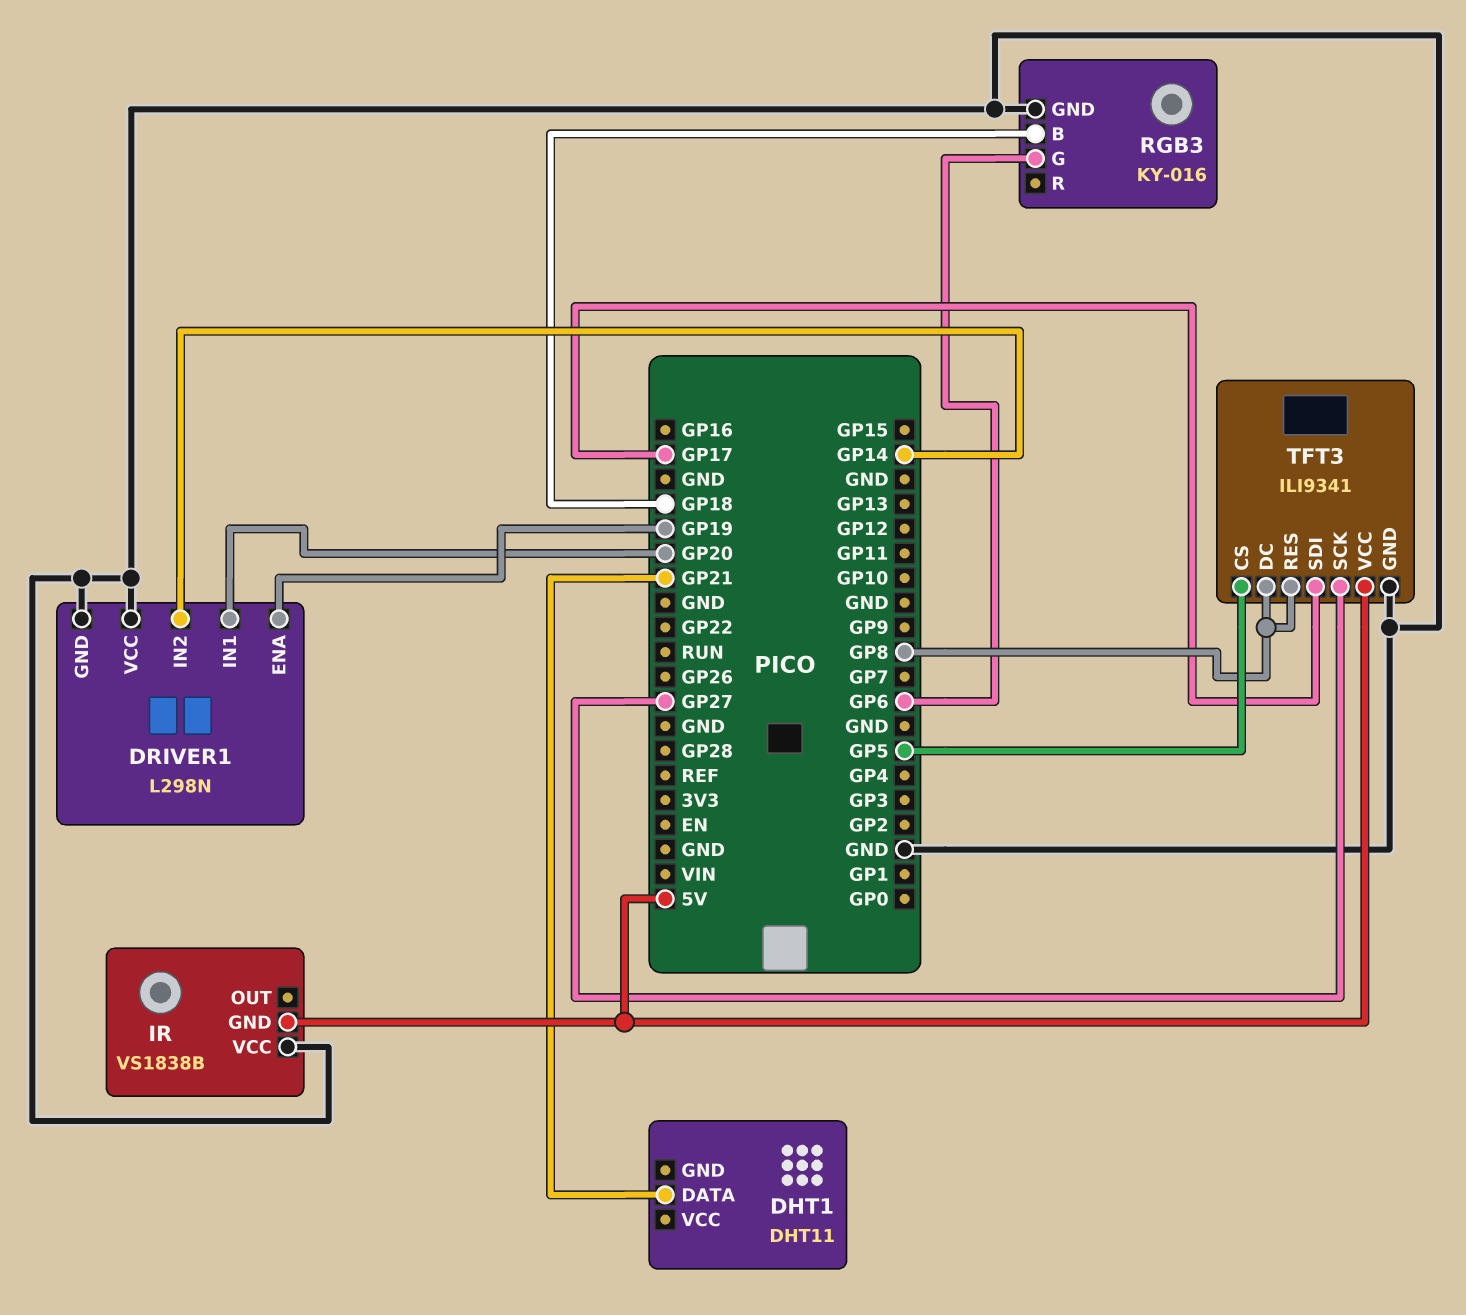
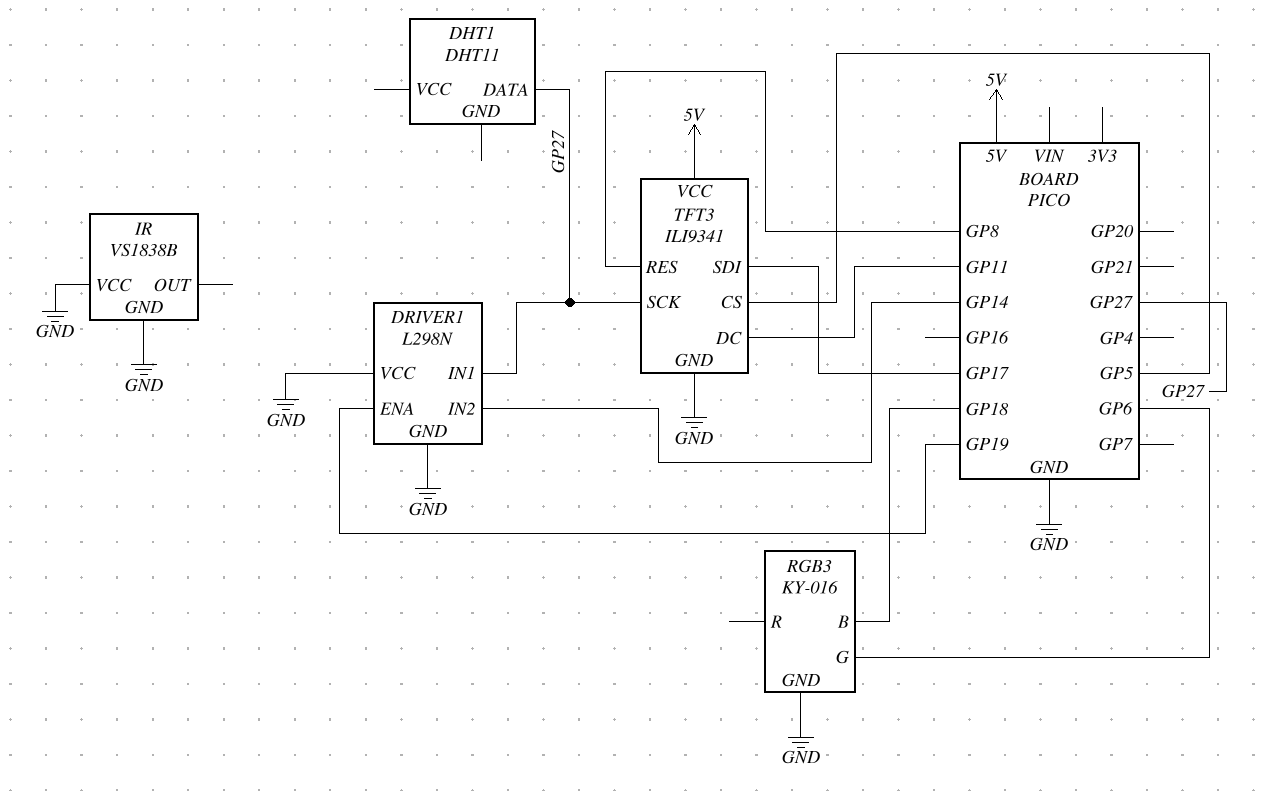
DHT1 pin DATA: GP21 -> GP27
DRIVER1 pin IN1: GP20 -> GP27
IR pin GND: 5V -> GND
TFT3 pin DC: GP8 -> GP11

